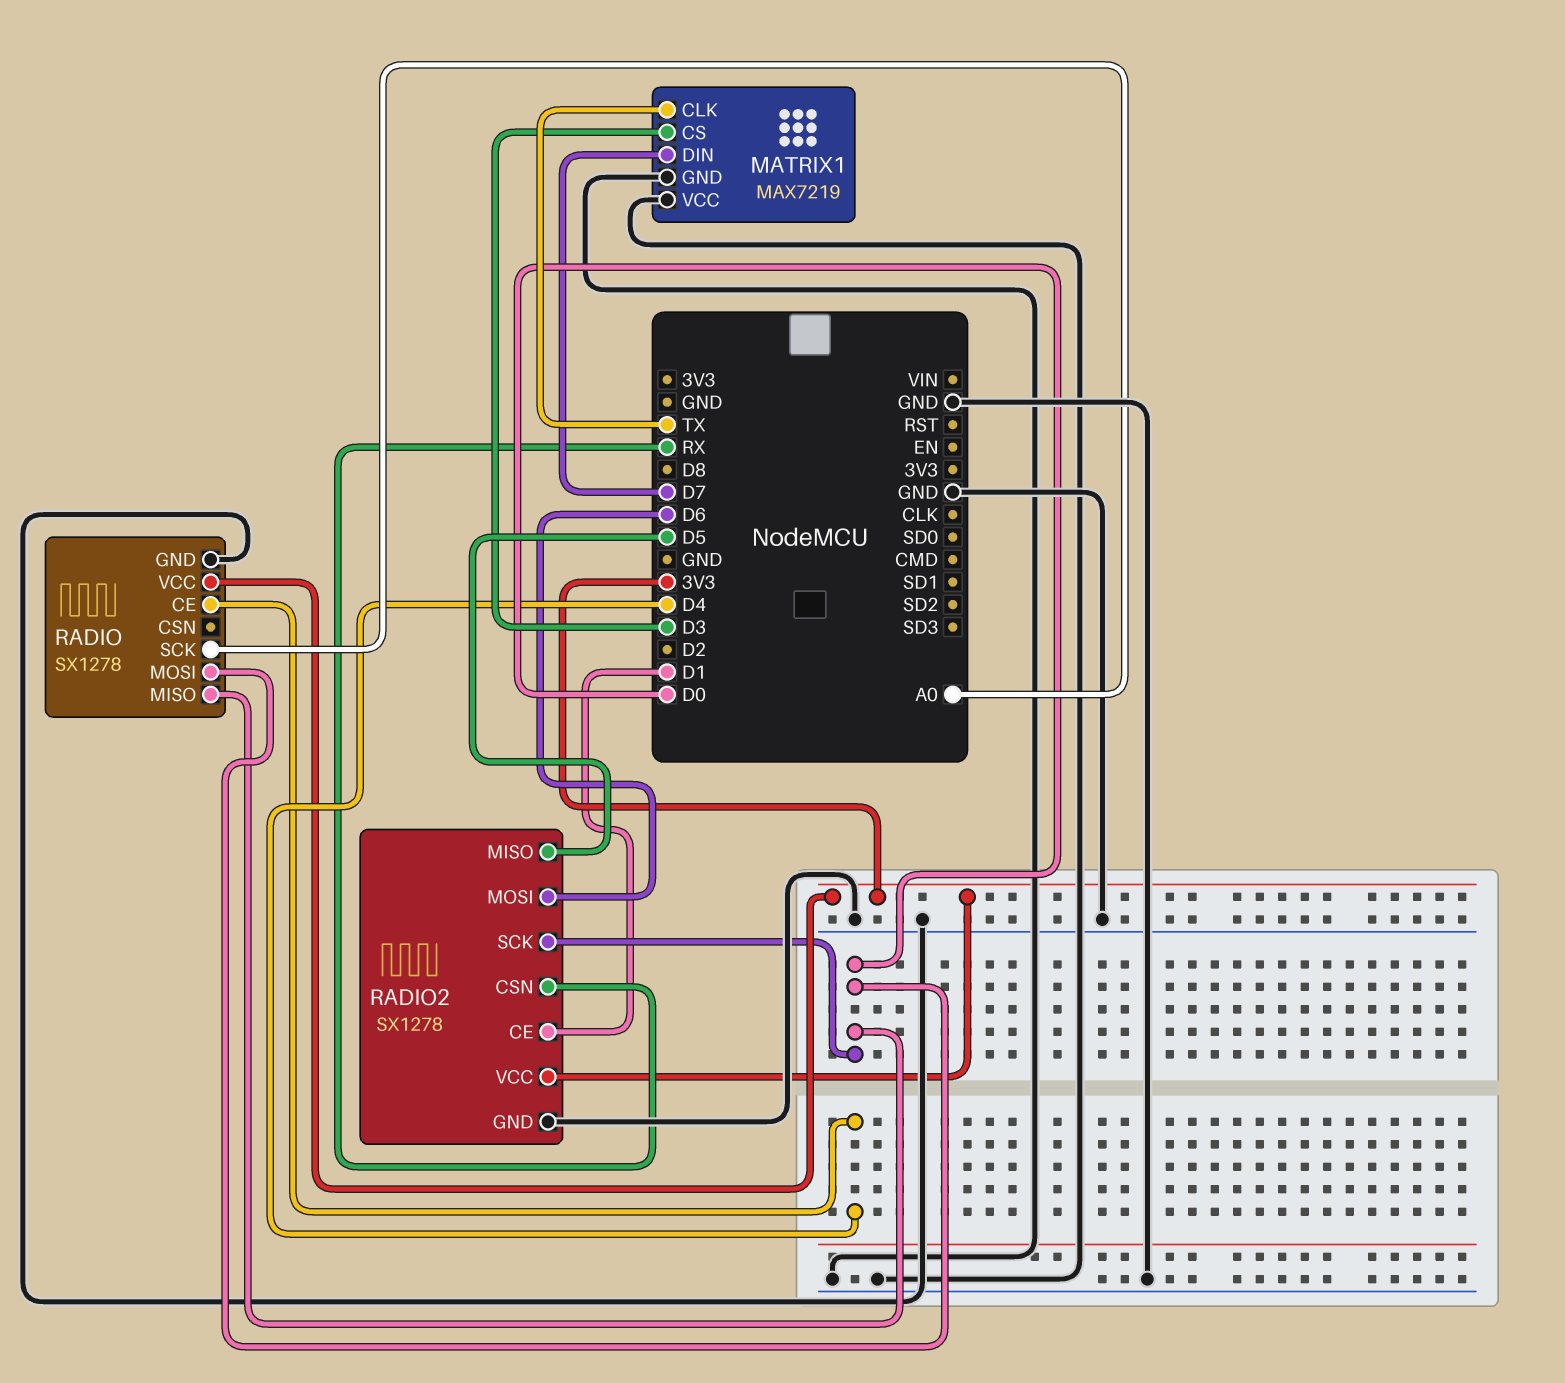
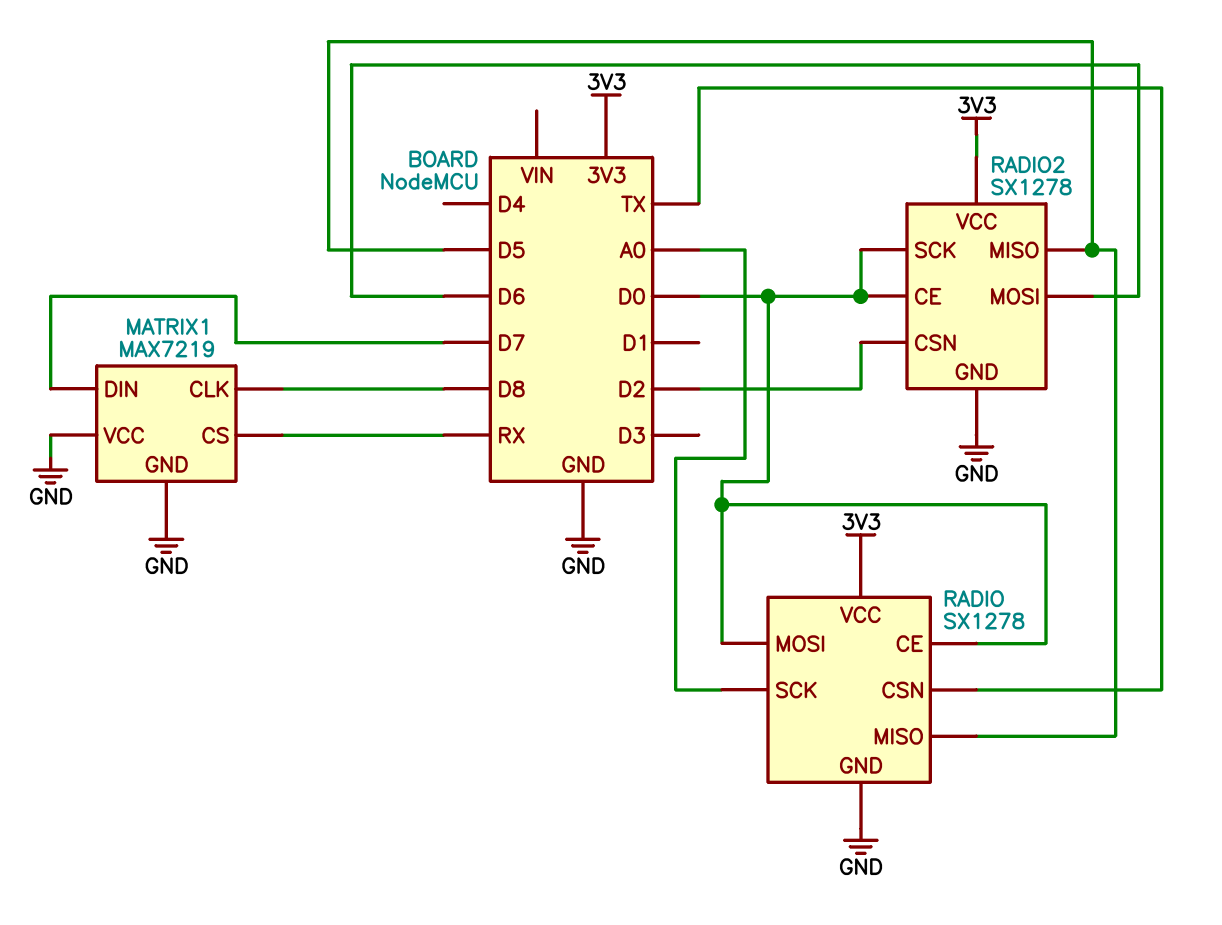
MATRIX1 pin CLK: TX -> D8
MATRIX1 pin CS: D3 -> RX
RADIO pin CE: D4 -> D0
RADIO pin CSN: none -> TX
RADIO pin MISO: D0 -> D5
RADIO2 pin CE: D1 -> D0
RADIO2 pin CSN: RX -> D2

